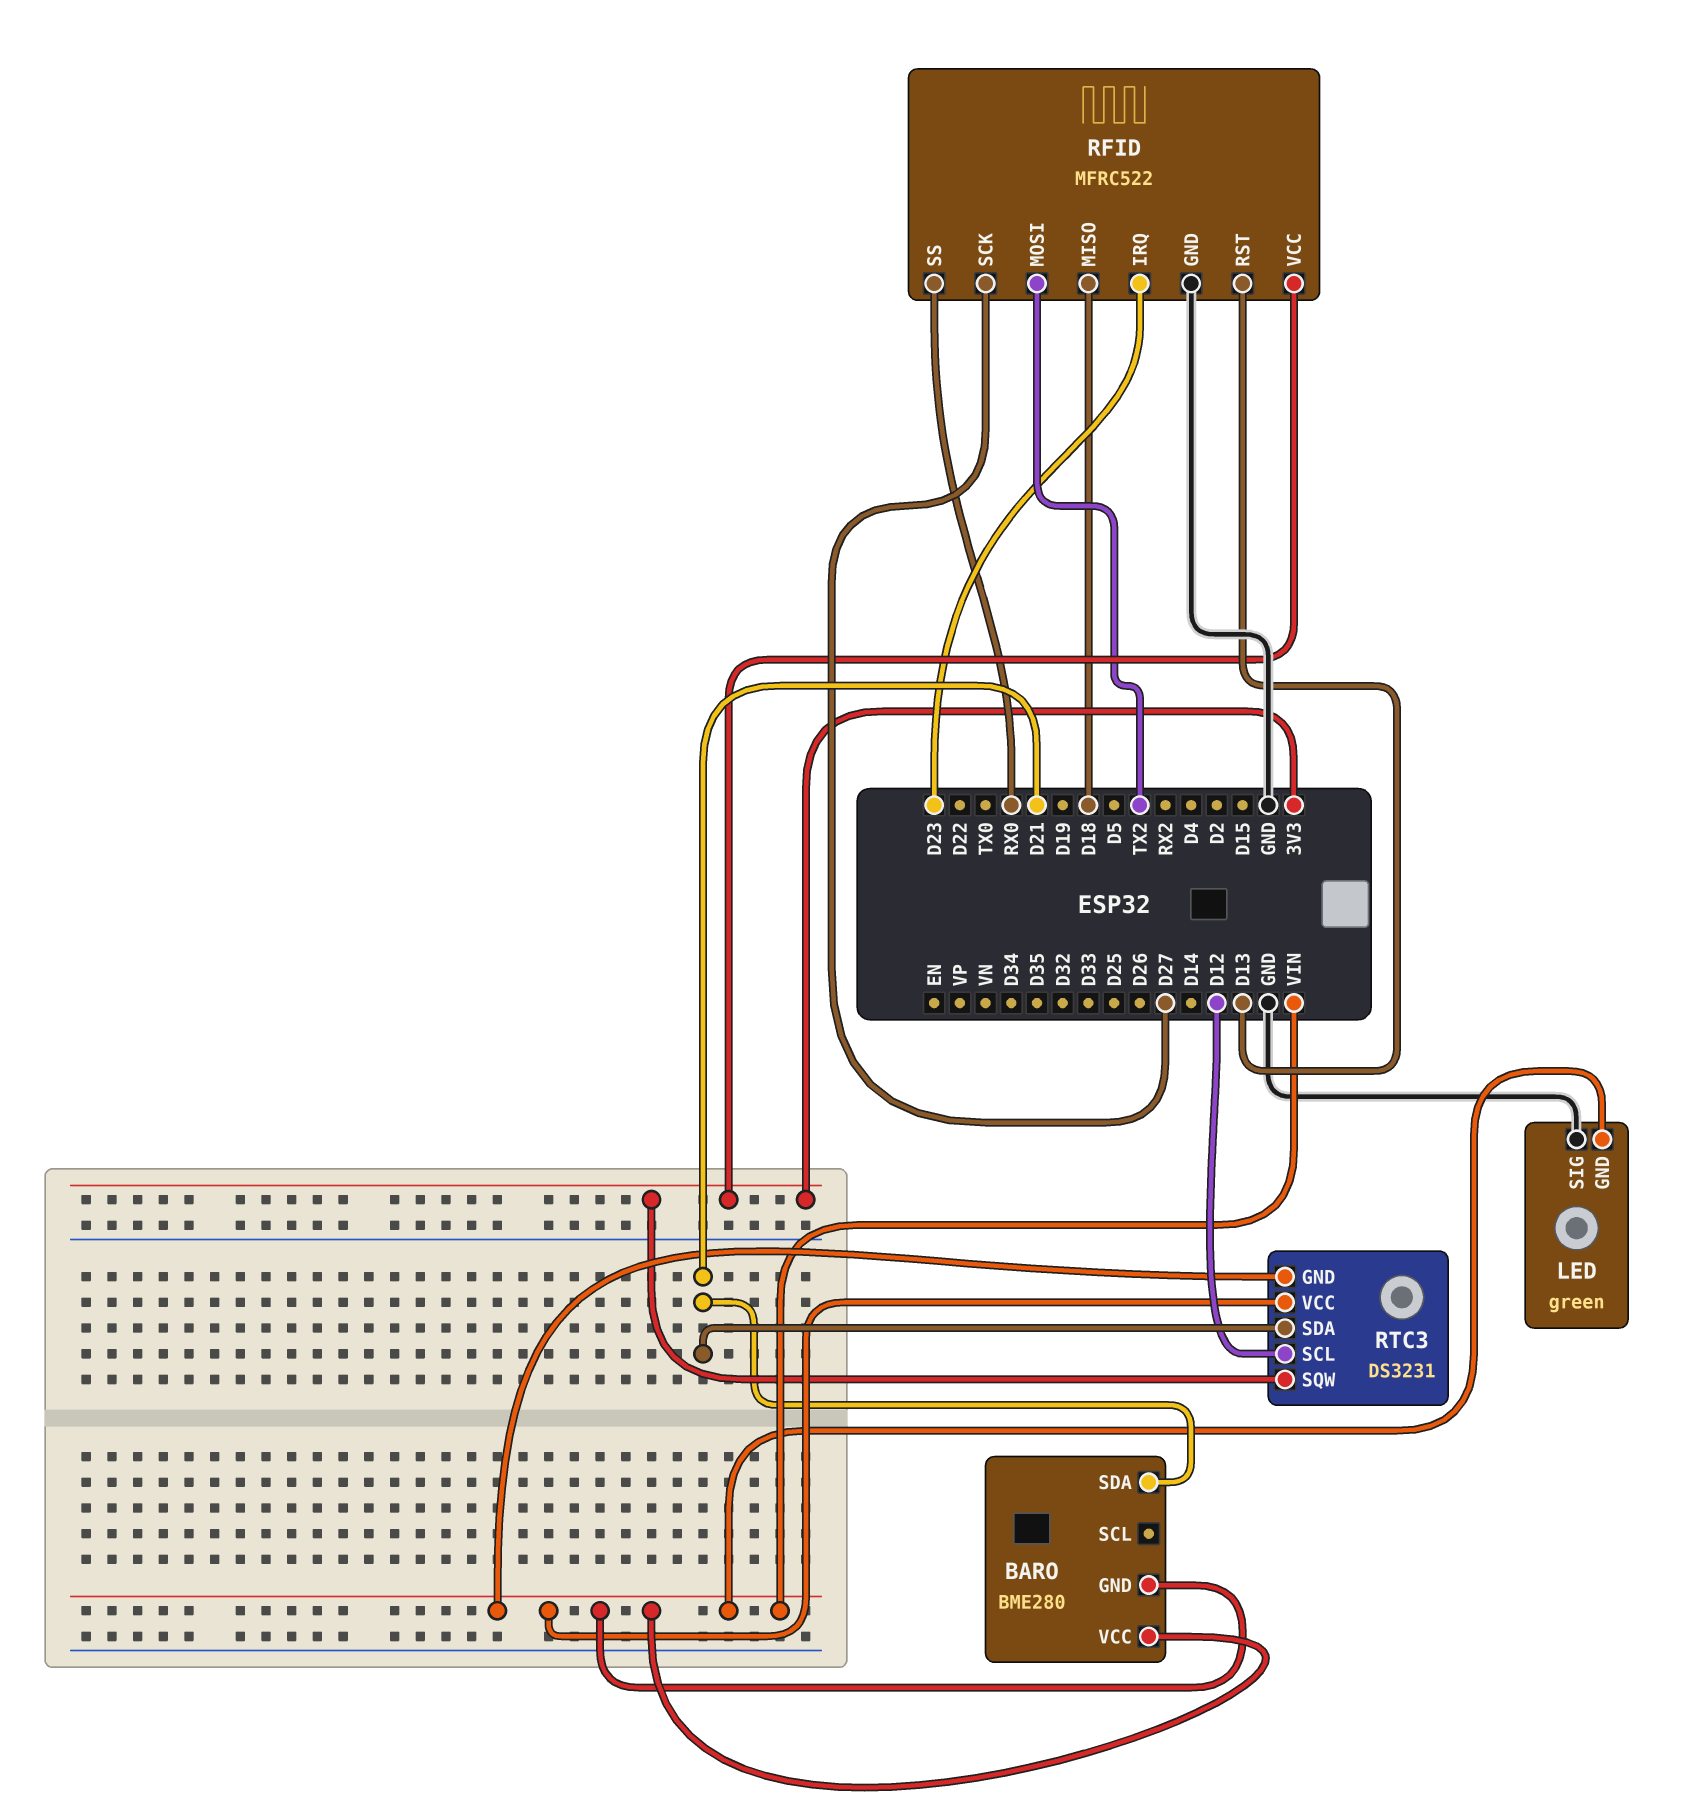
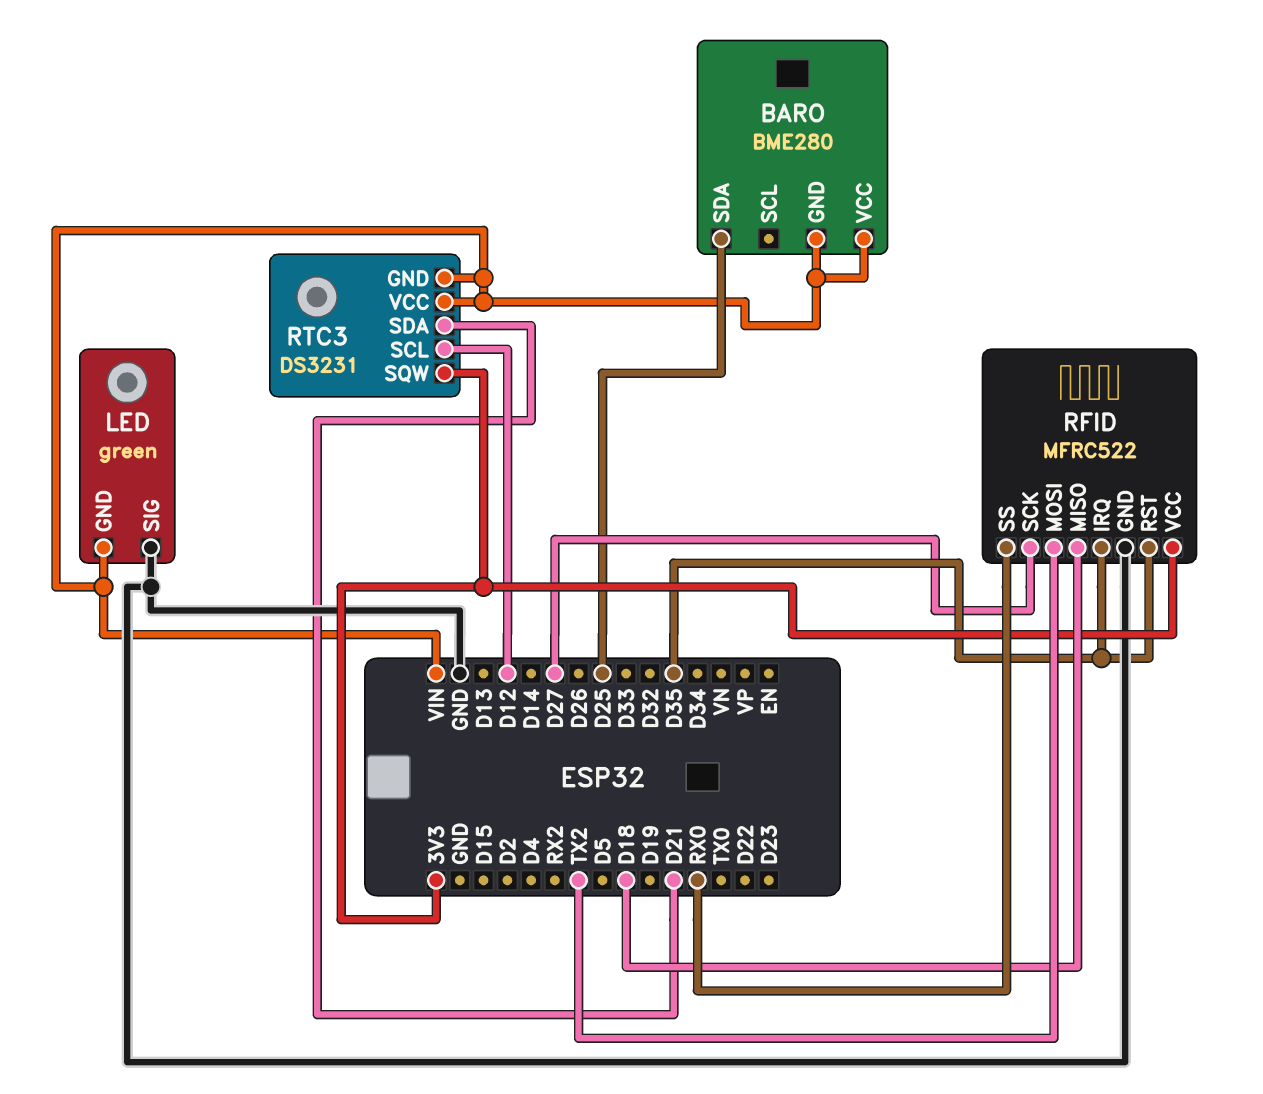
BARO pin SDA: D21 -> D25
RFID pin IRQ: D23 -> D35
RFID pin RST: D13 -> D35

